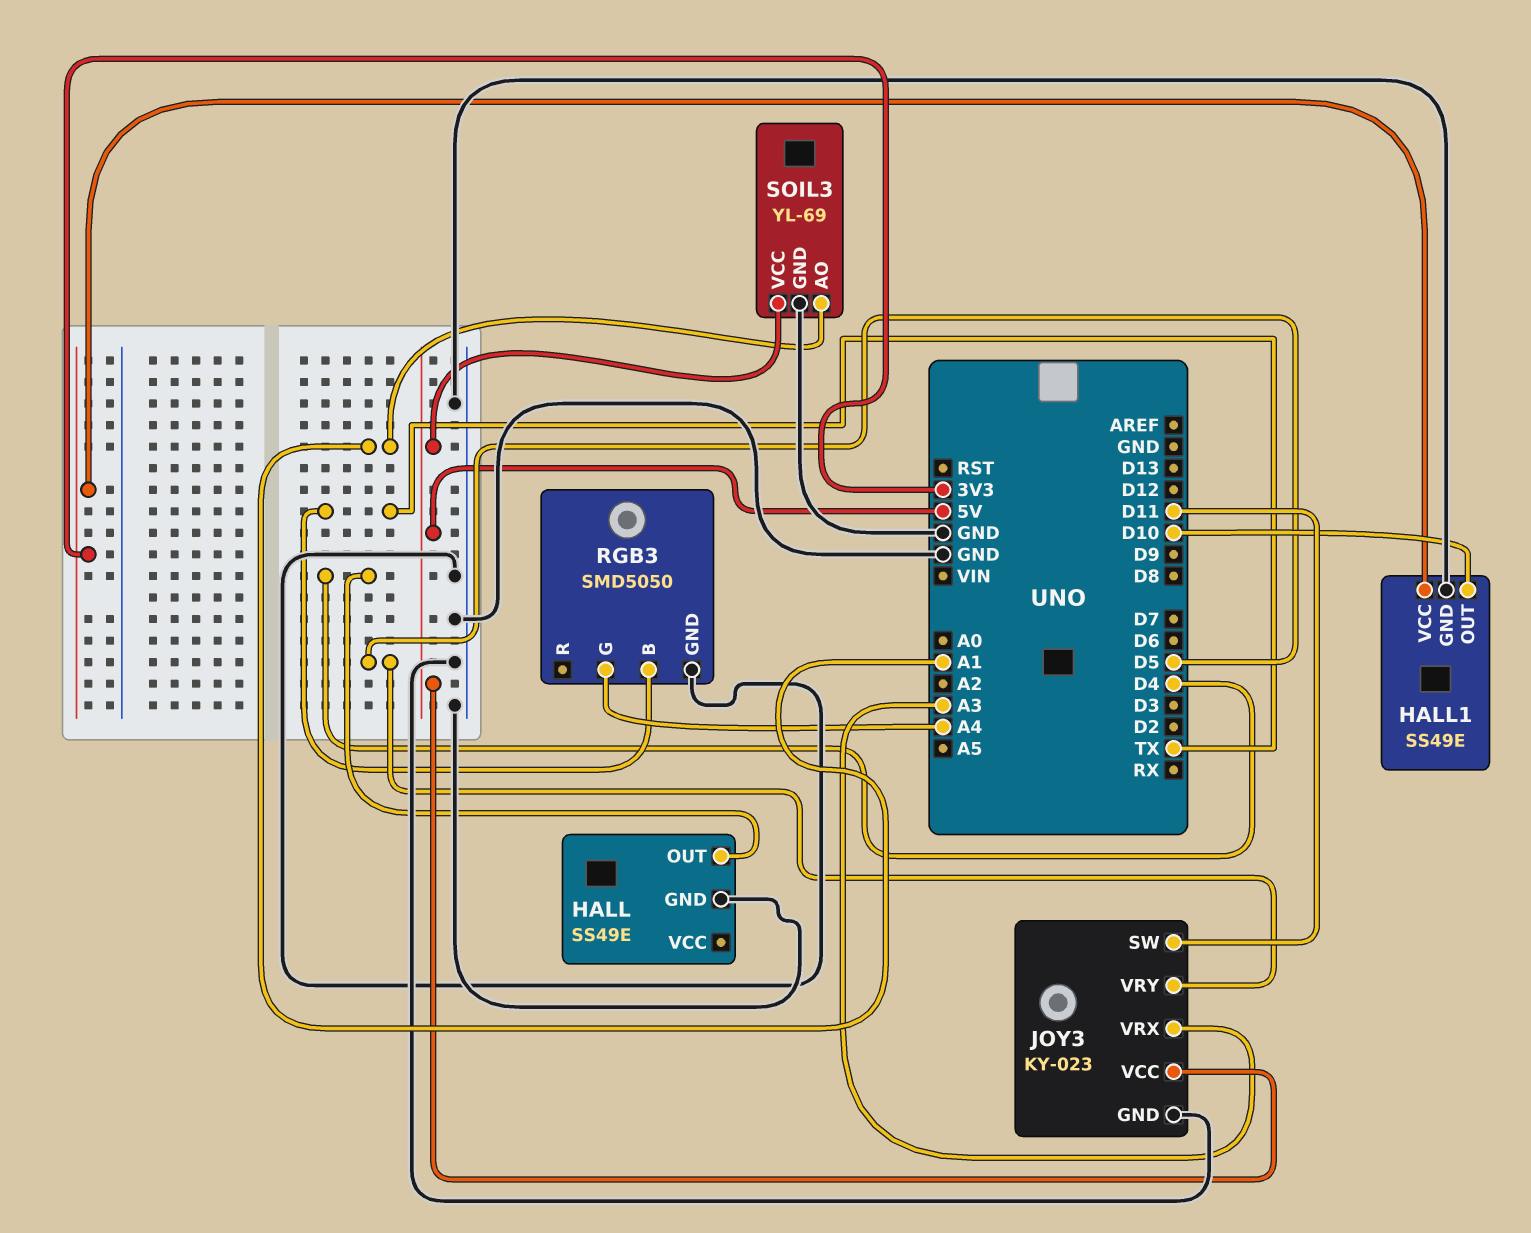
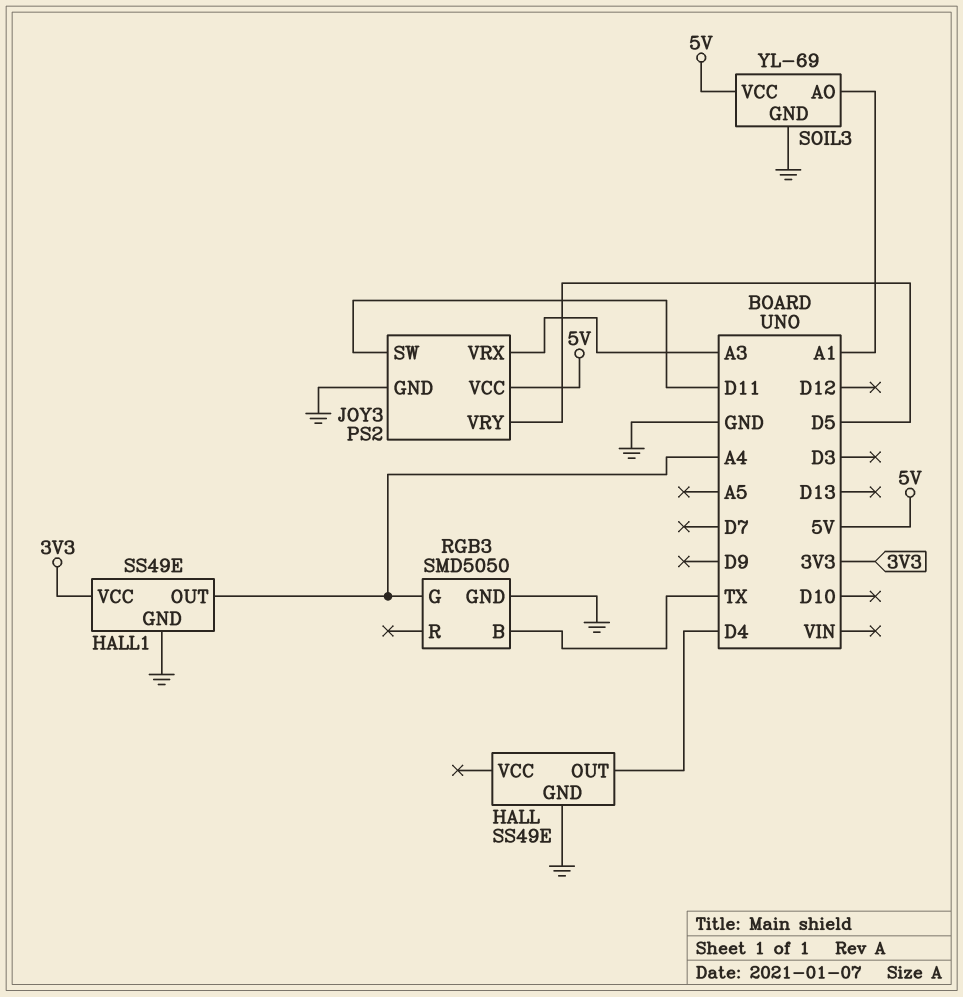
HALL1 pin OUT: D10 -> A4
JOY3: KY-023 -> PS2

